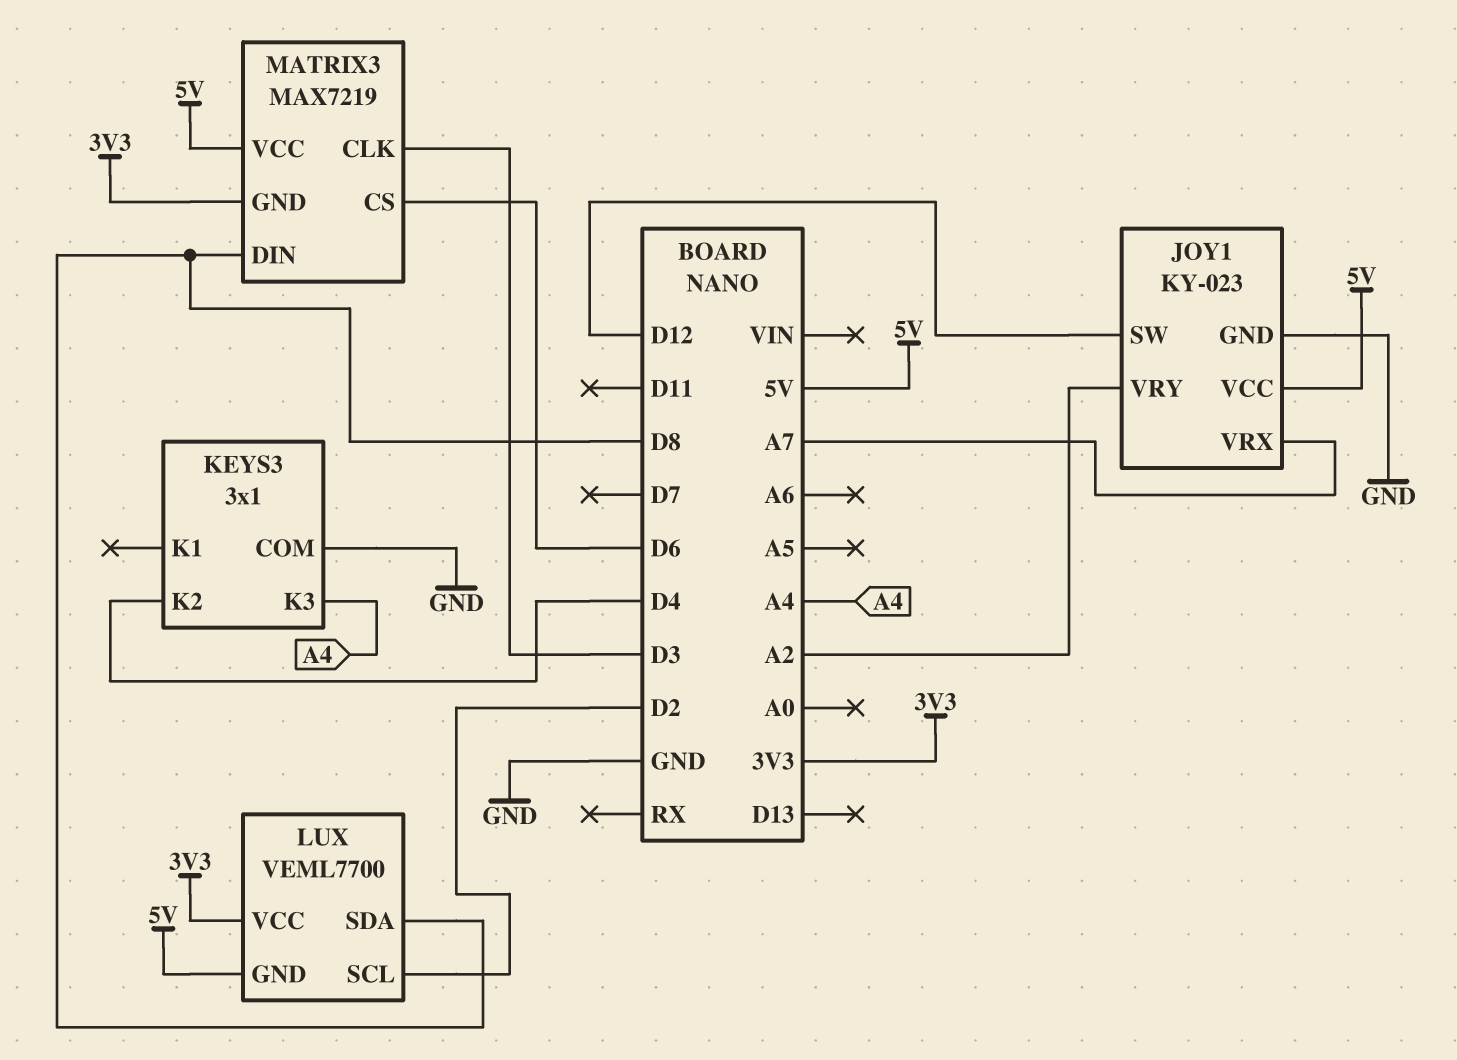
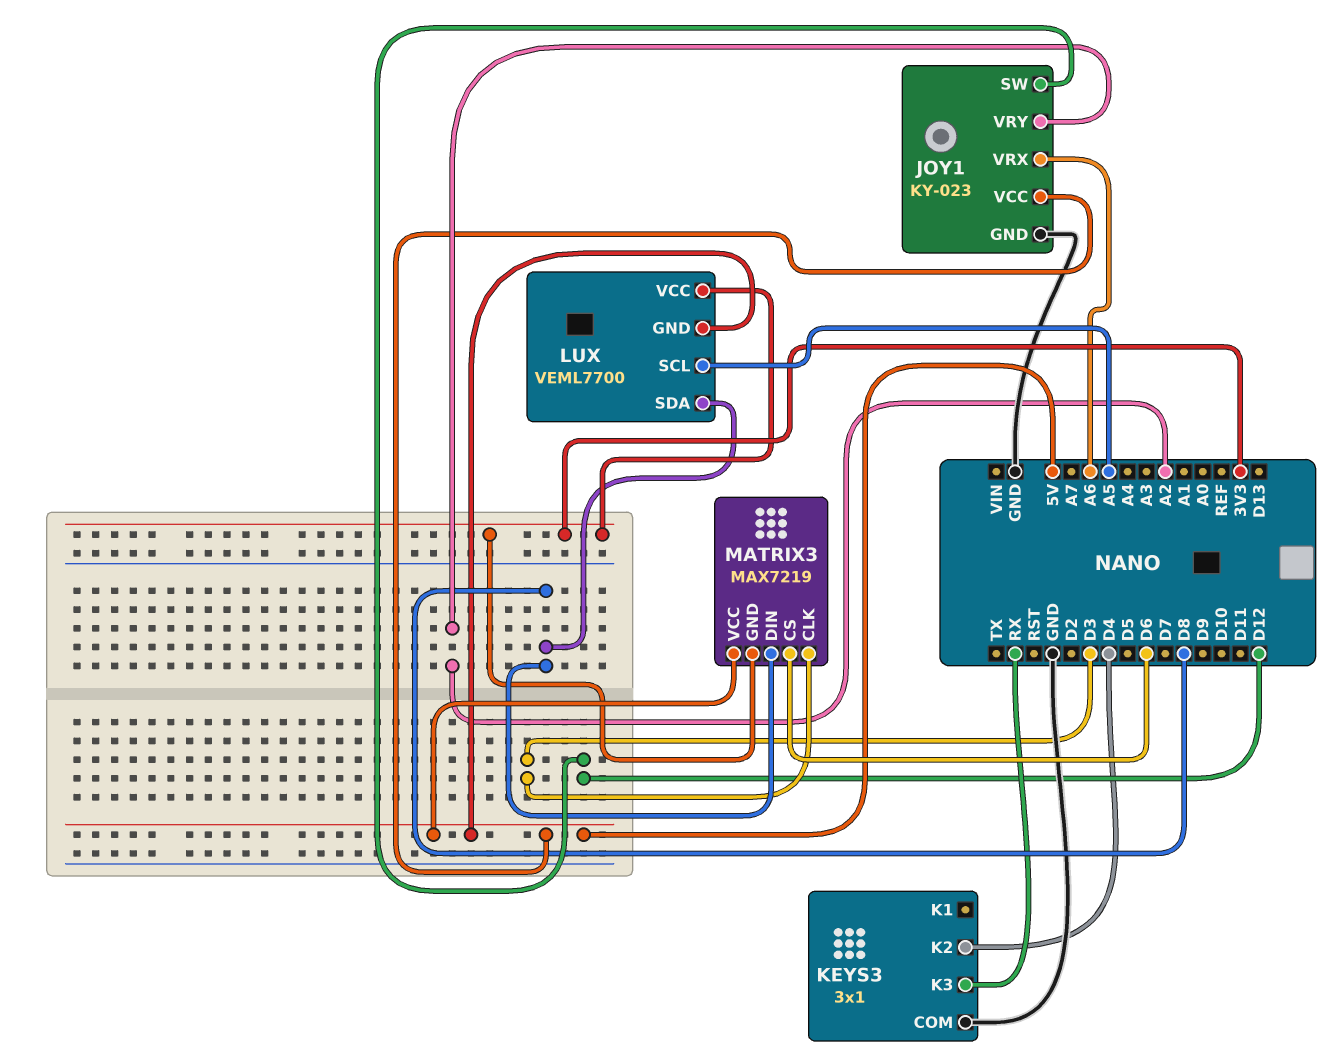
JOY1 pin VRX: A7 -> A6
KEYS3 pin K3: A4 -> RX
LUX pin SCL: D2 -> A5

